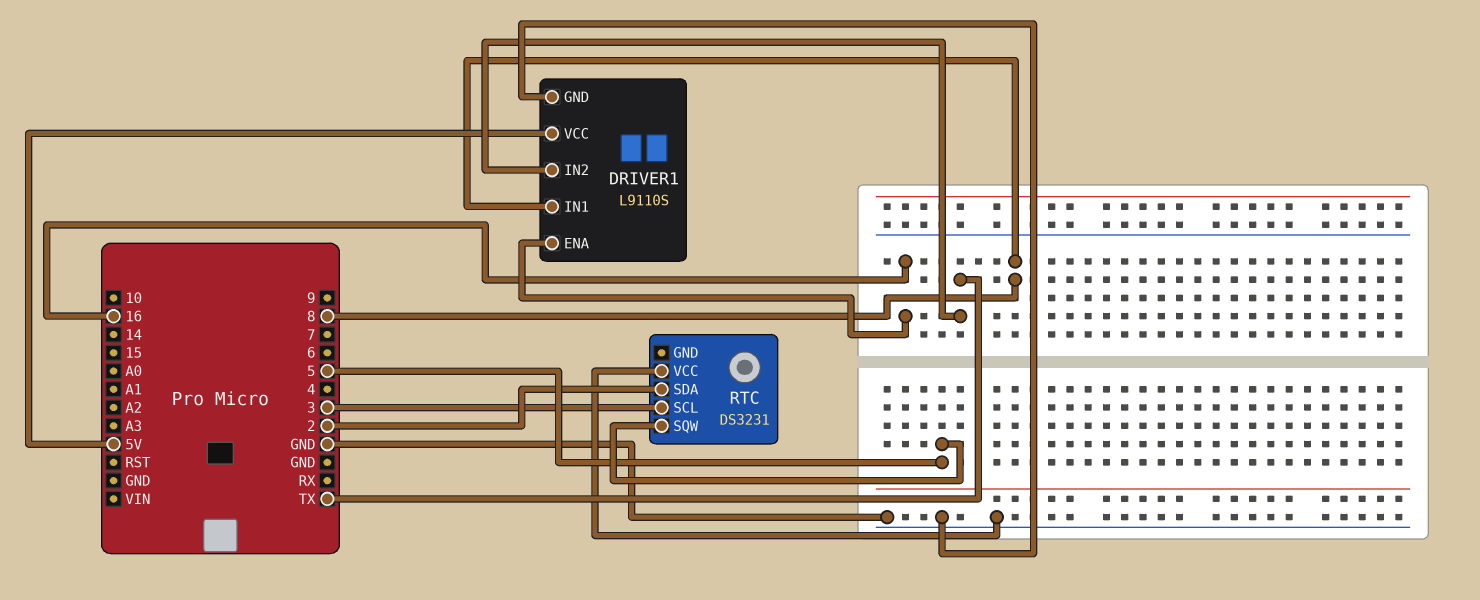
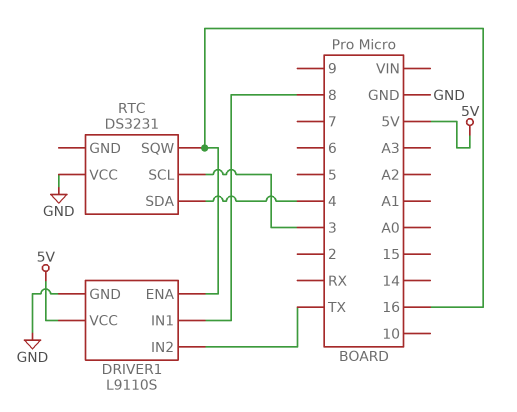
RTC pin SDA: 2 -> 4
RTC pin SQW: 5 -> 16

